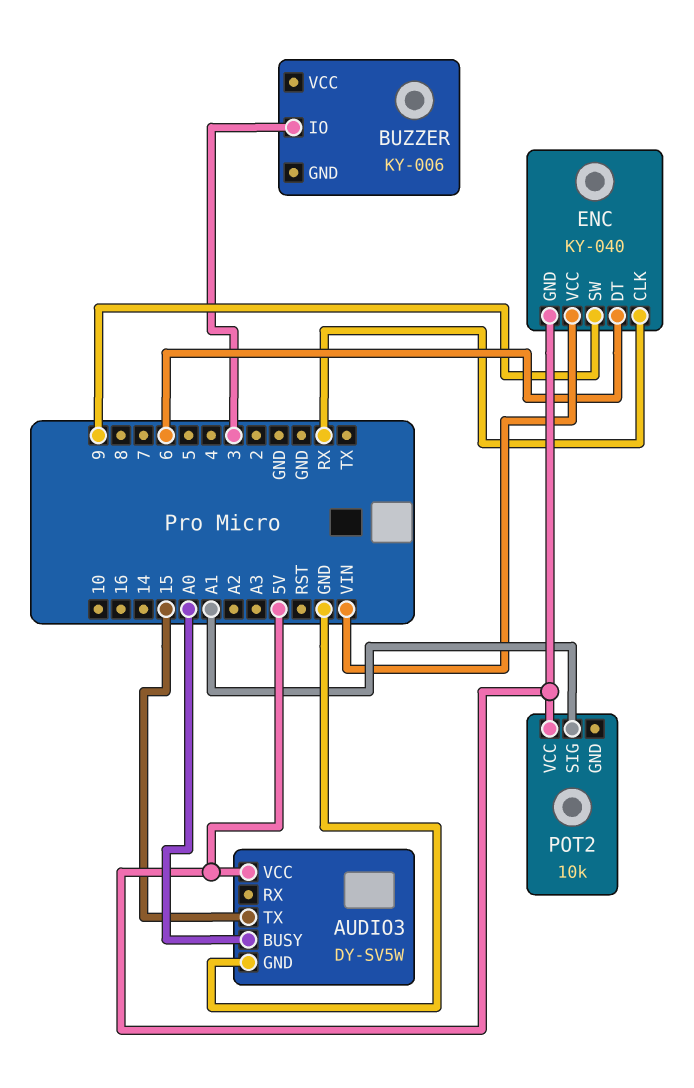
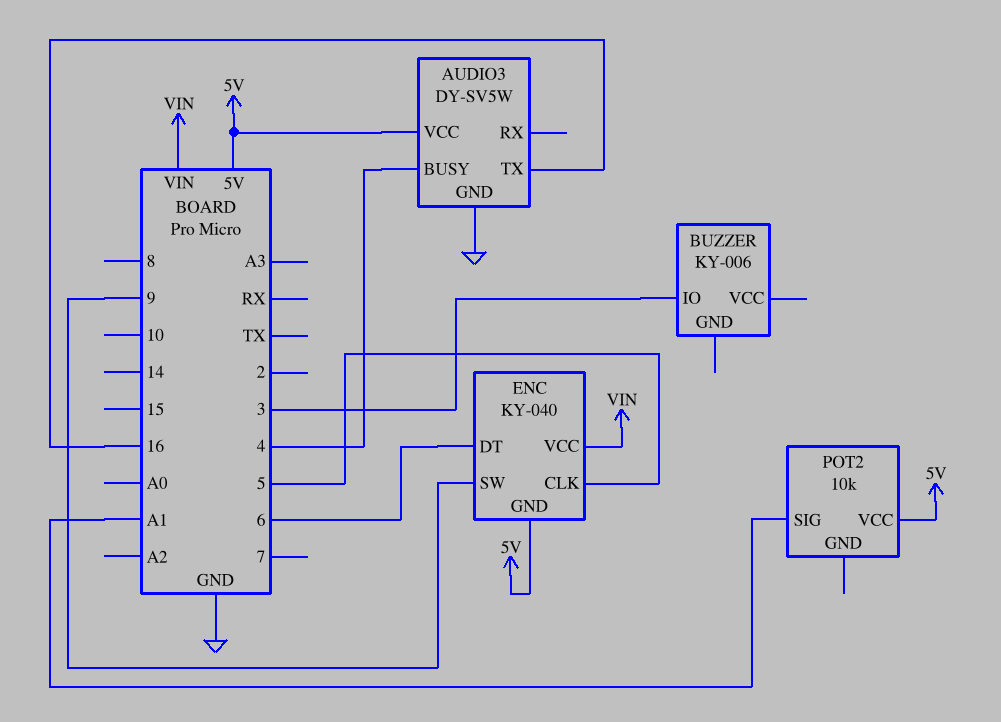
AUDIO3 pin BUSY: A0 -> 4
AUDIO3 pin TX: 15 -> 16
ENC pin CLK: RX -> 5

